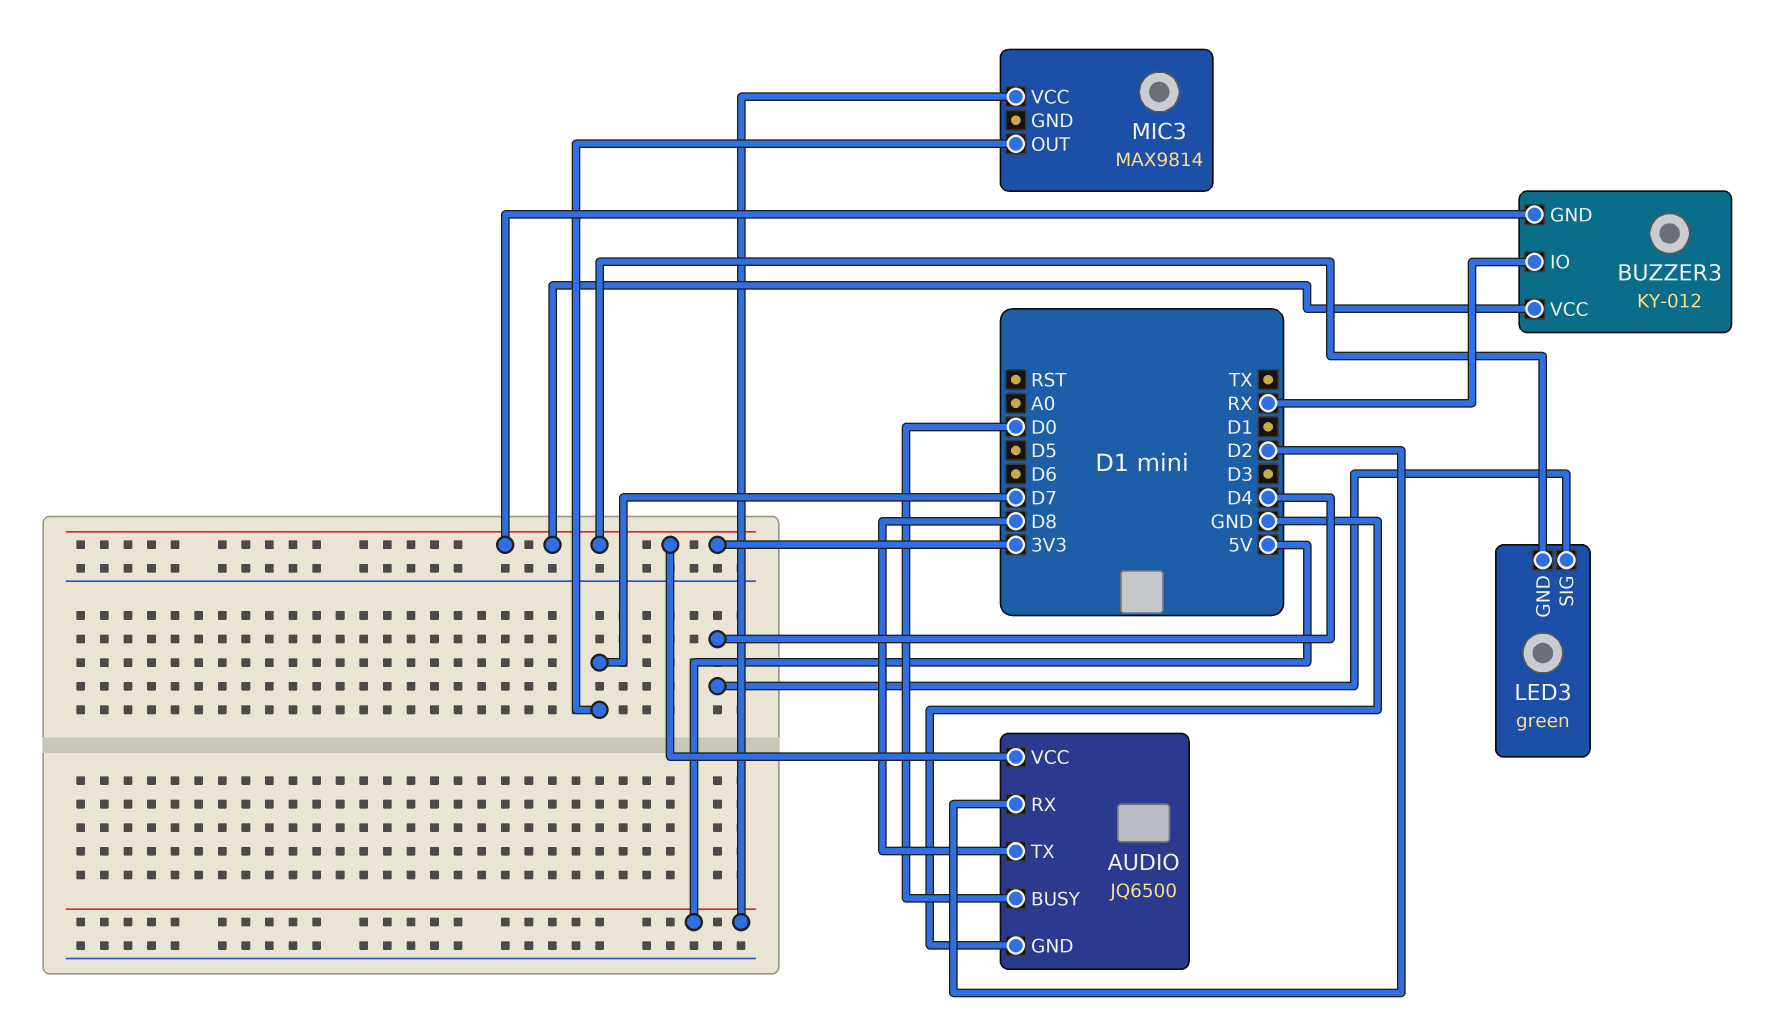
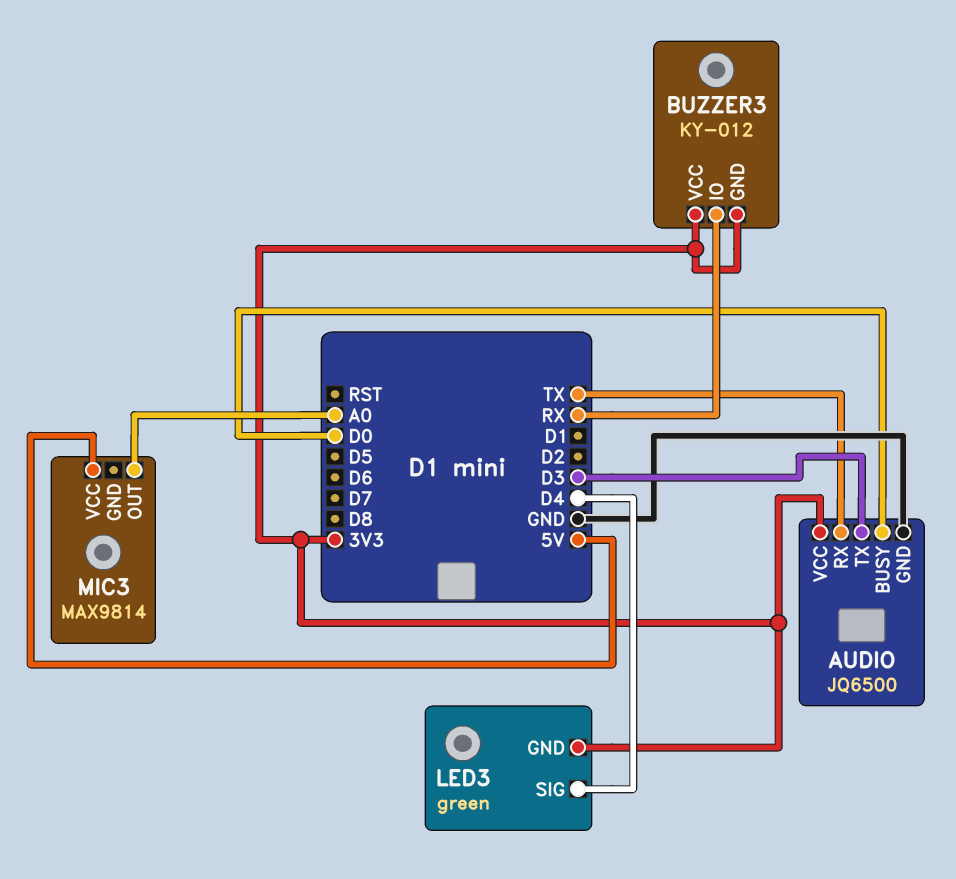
AUDIO pin RX: D2 -> TX
AUDIO pin TX: D8 -> D3
MIC3 pin OUT: D7 -> A0

